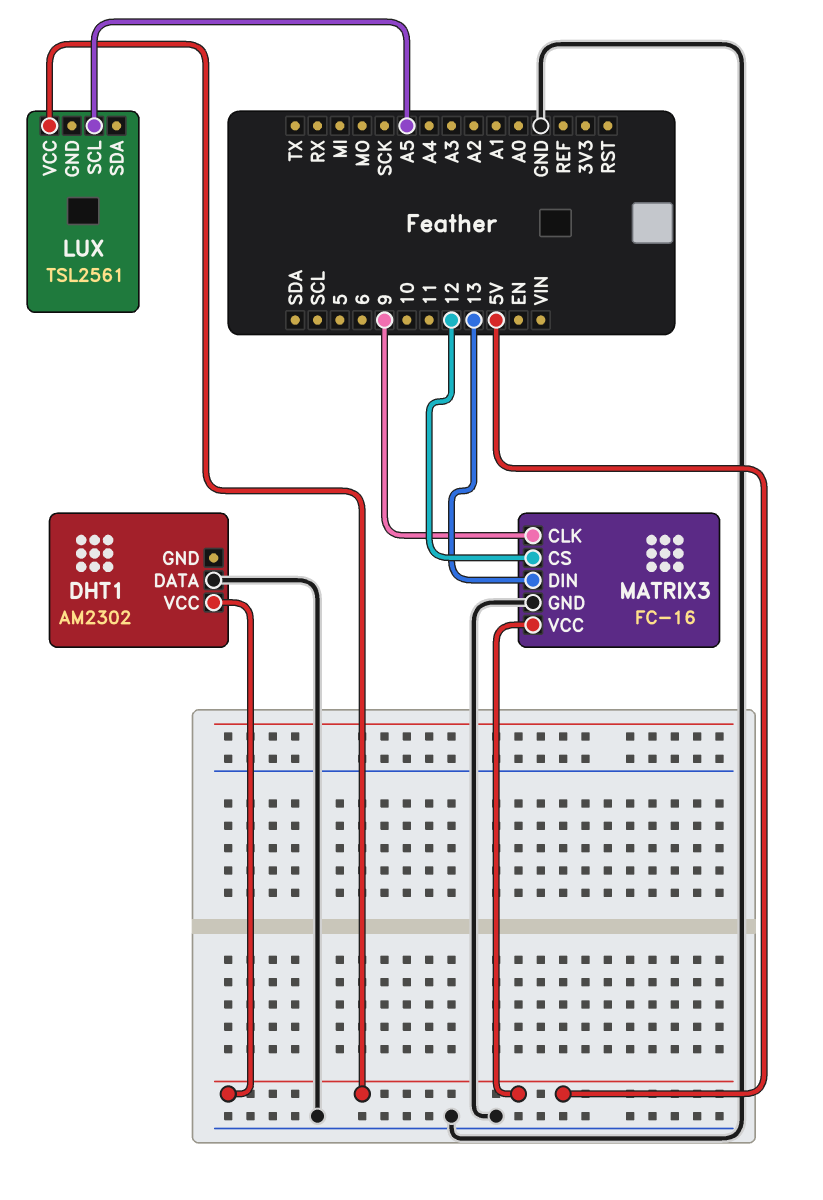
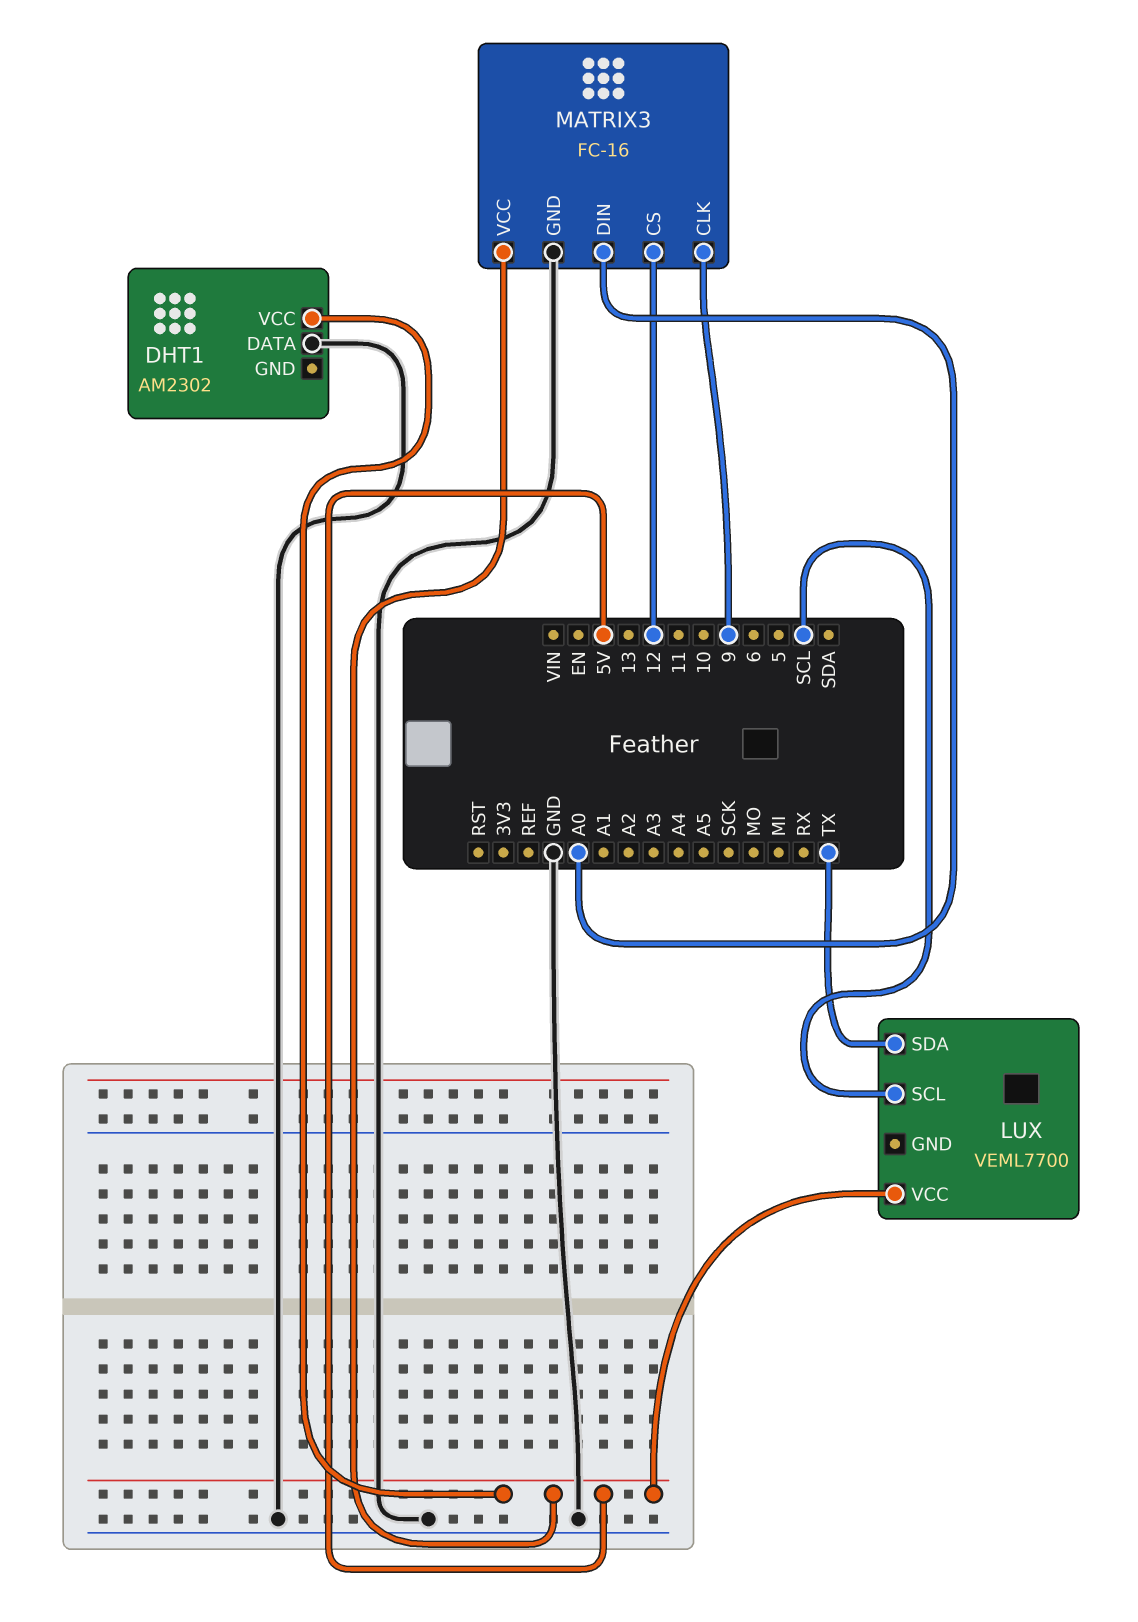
LUX: TSL2561 -> VEML7700
LUX pin SCL: A5 -> SCL
LUX pin SDA: none -> TX
MATRIX3 pin DIN: 13 -> A0

